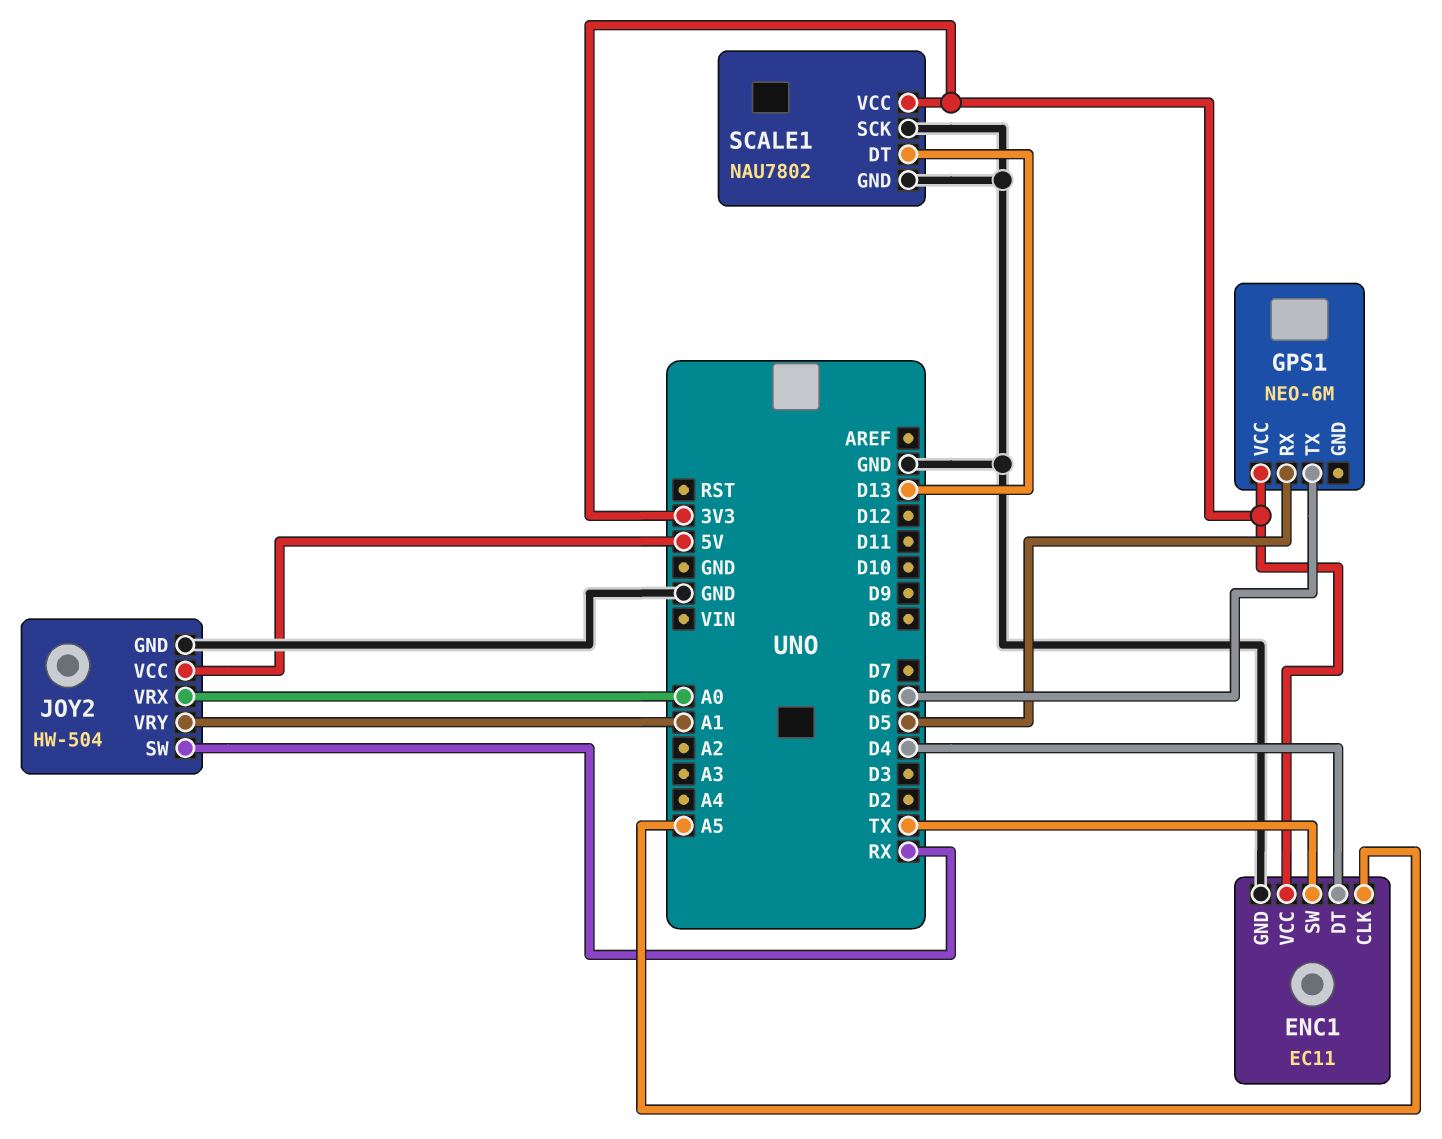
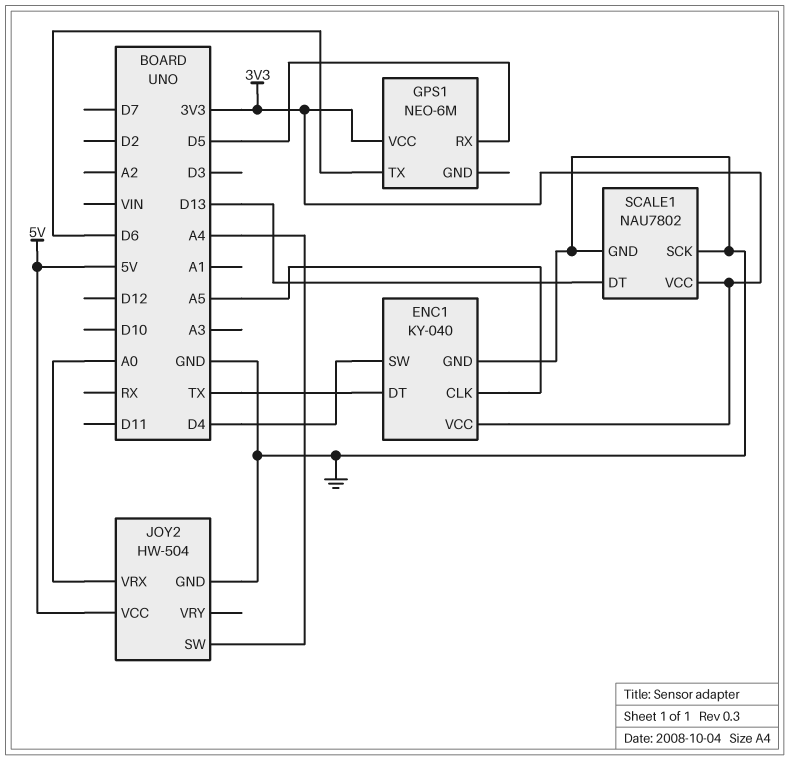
ENC1: EC11 -> KY-040
ENC1 pin DT: D4 -> TX
ENC1 pin SW: TX -> D4
JOY2 pin SW: RX -> A4
JOY2 pin VRY: A1 -> none

